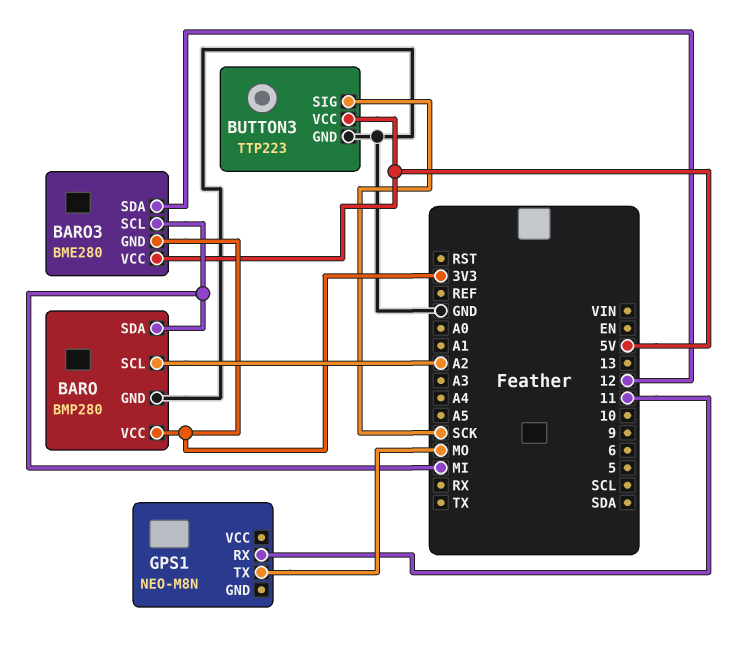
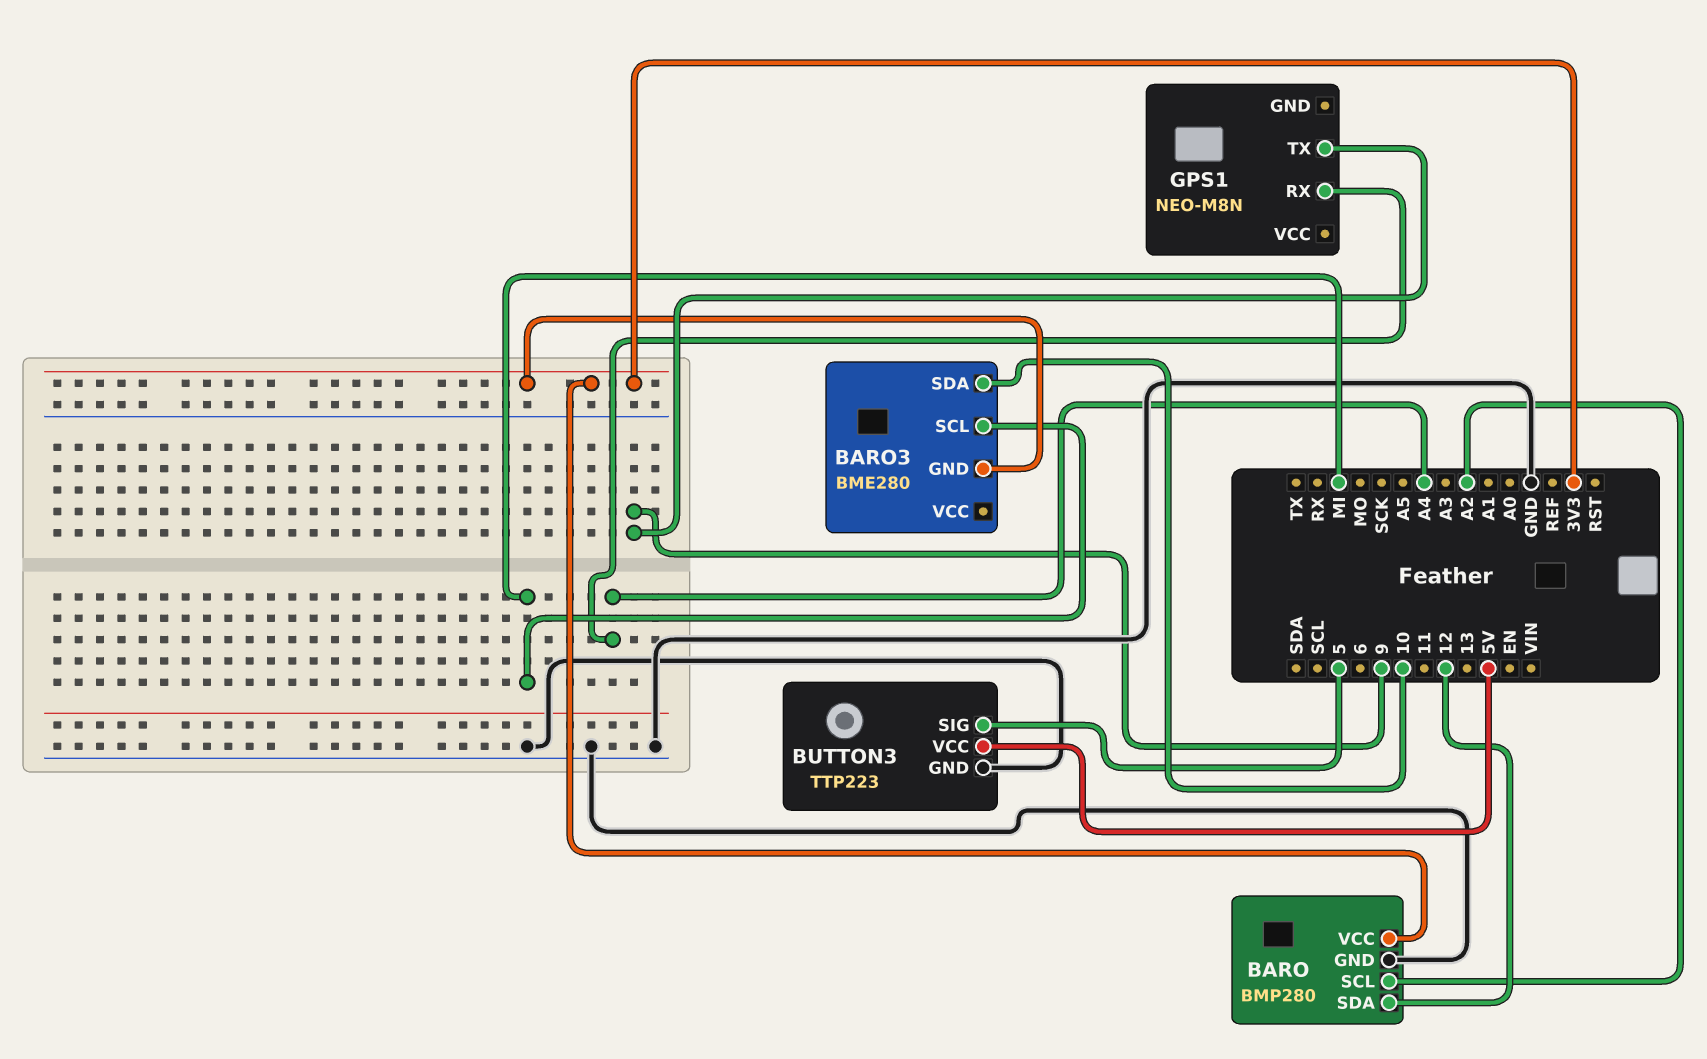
BARO pin SDA: MI -> 12
BARO3 pin SDA: 12 -> 10
BARO3 pin VCC: 5V -> none
BUTTON3 pin SIG: SCK -> 5
GPS1 pin RX: 11 -> A4
GPS1 pin TX: MO -> 9

